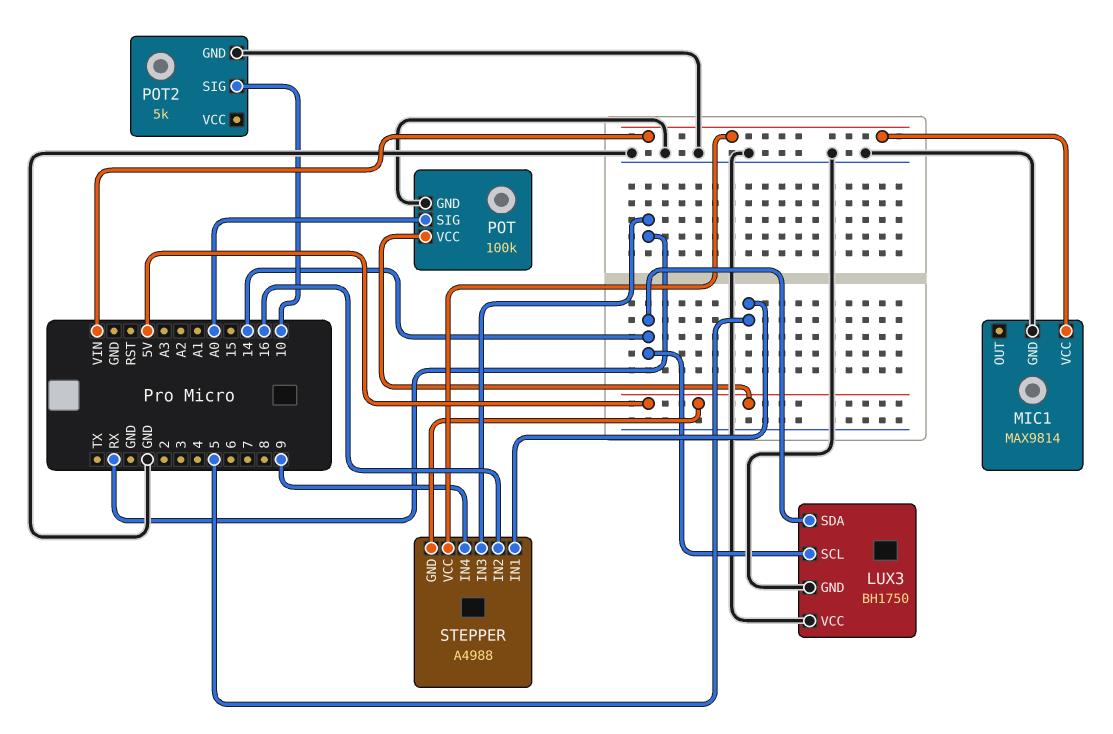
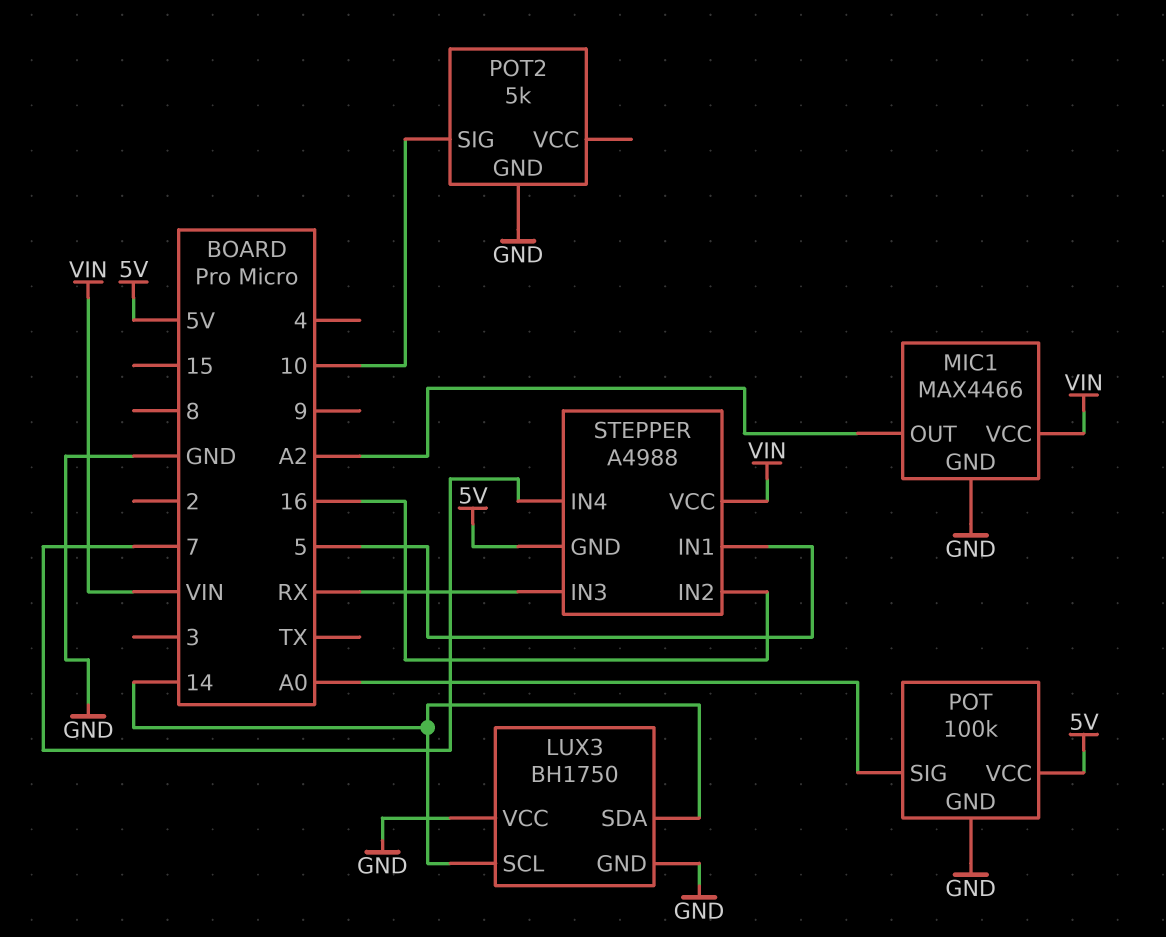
MIC1: MAX9814 -> MAX4466
MIC1 pin OUT: none -> A2
STEPPER pin IN4: 9 -> 7

